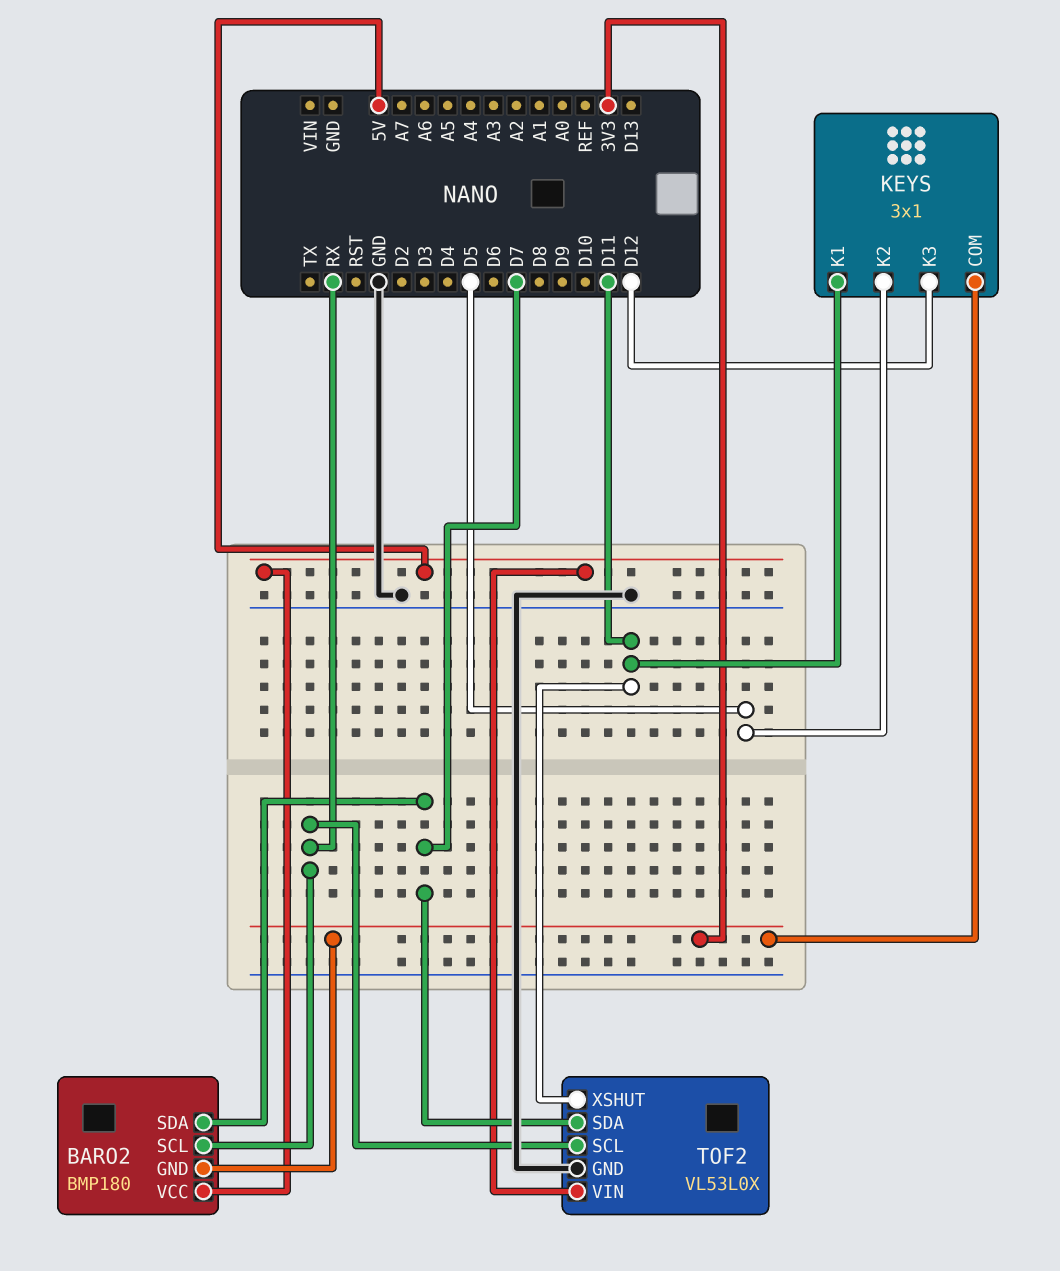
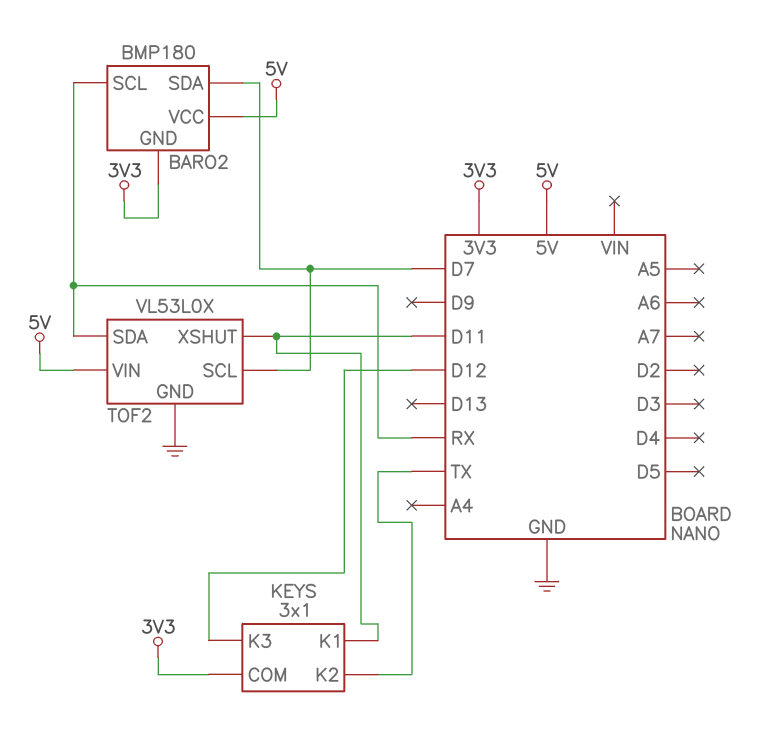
KEYS pin K2: D5 -> TX
TOF2 pin SCL: RX -> D7
TOF2 pin SDA: D7 -> RX

